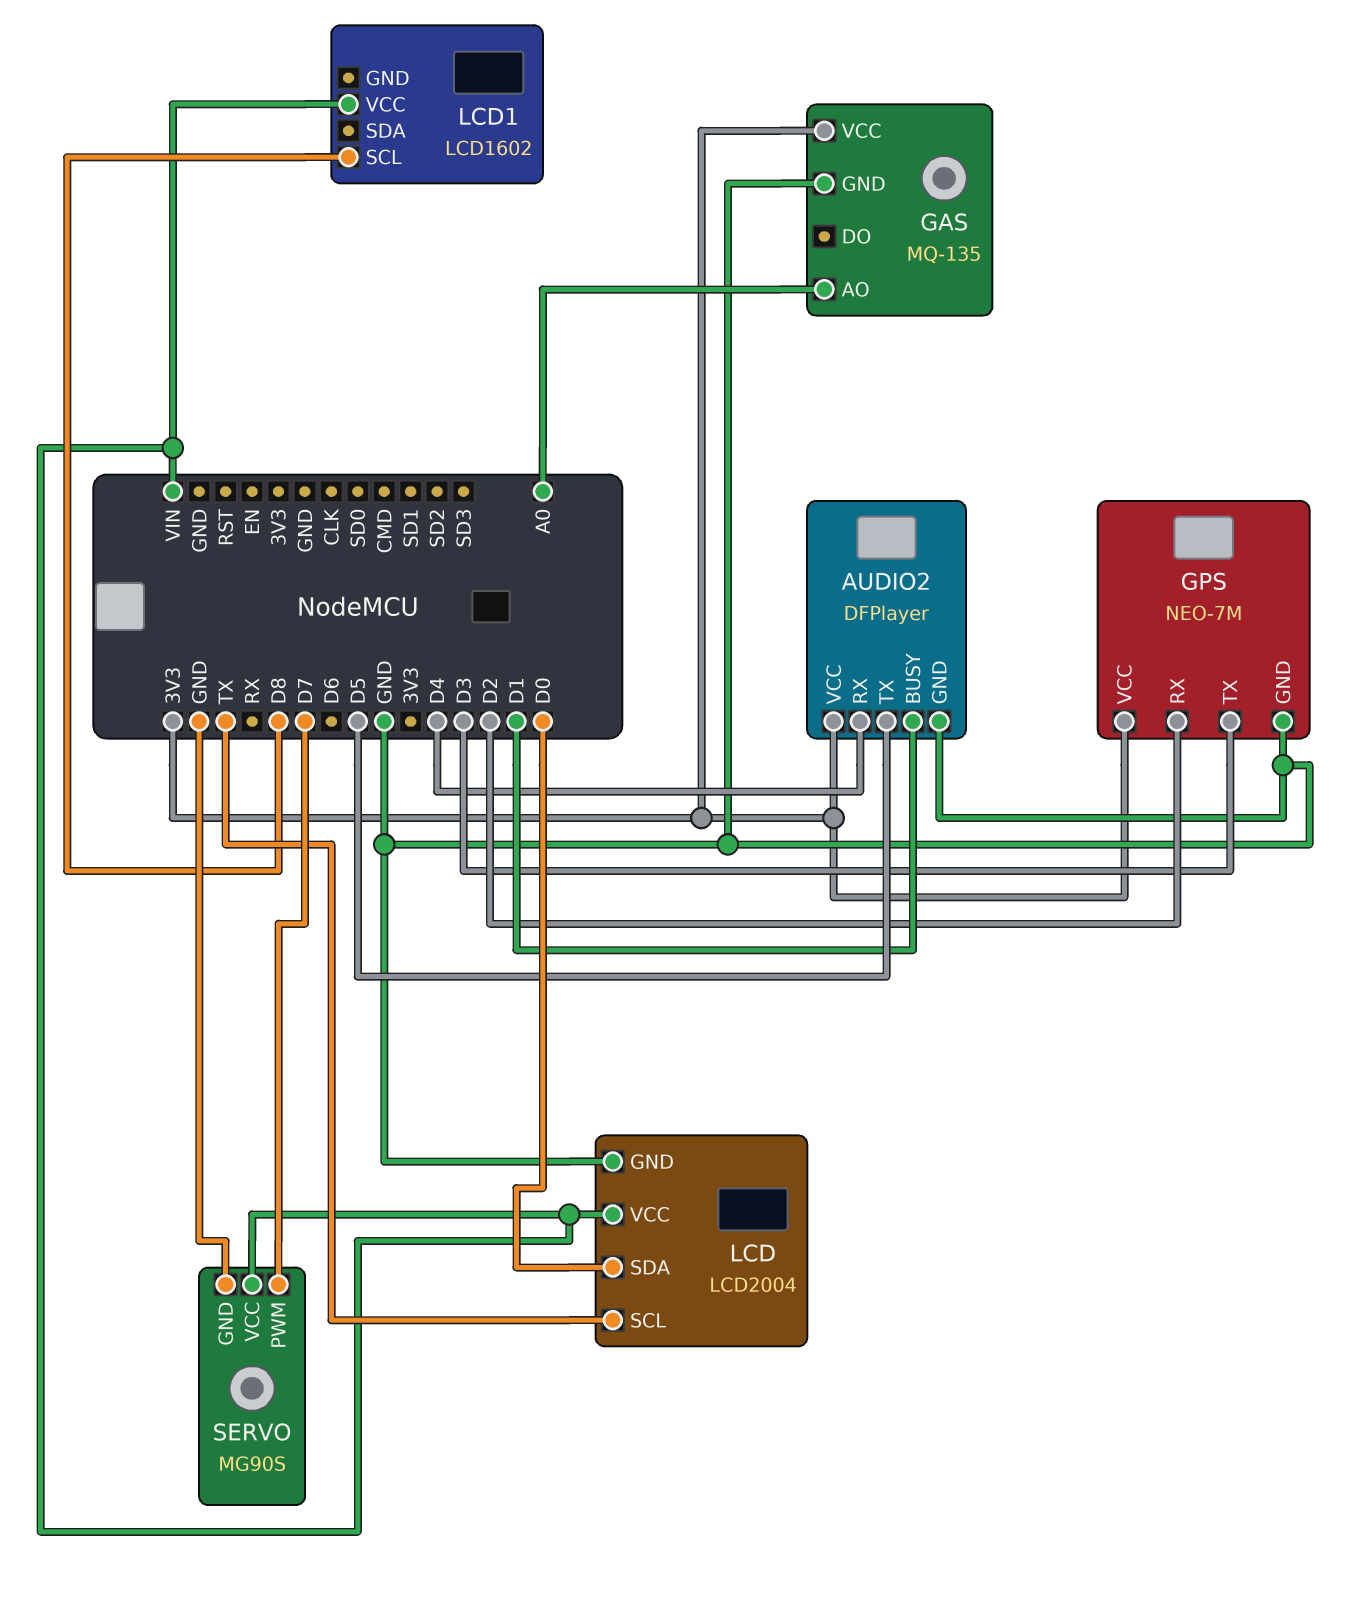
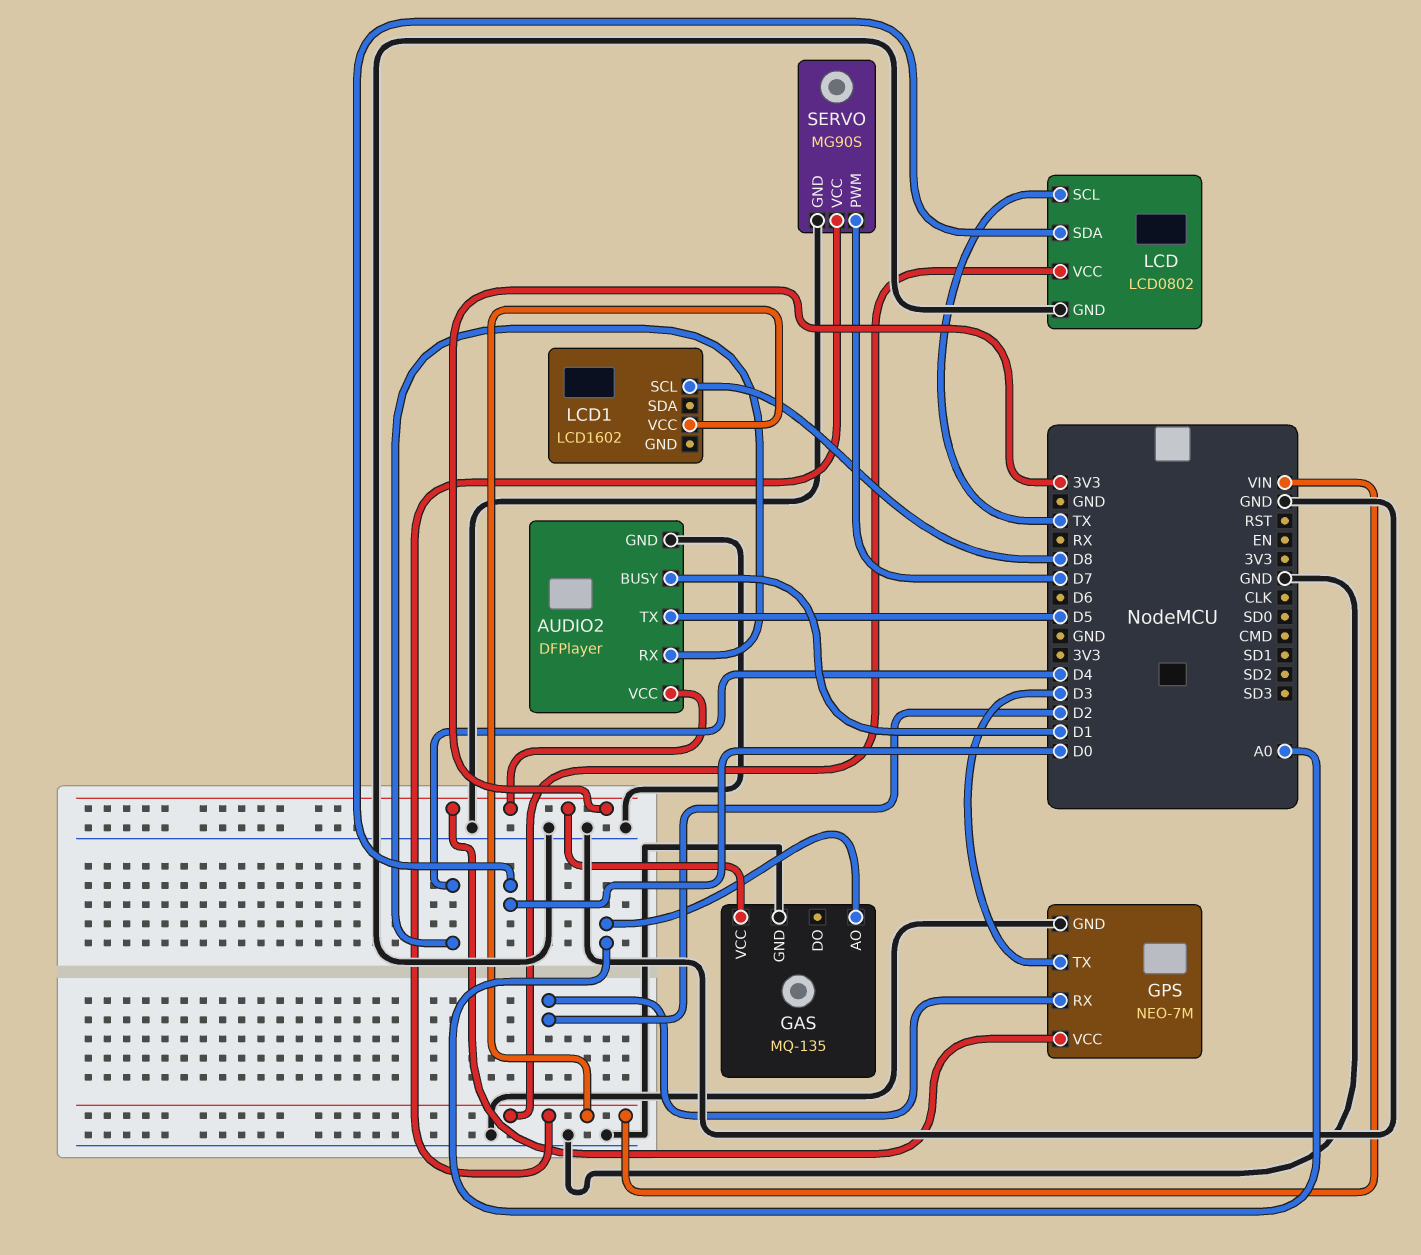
LCD: LCD2004 -> LCD0802

